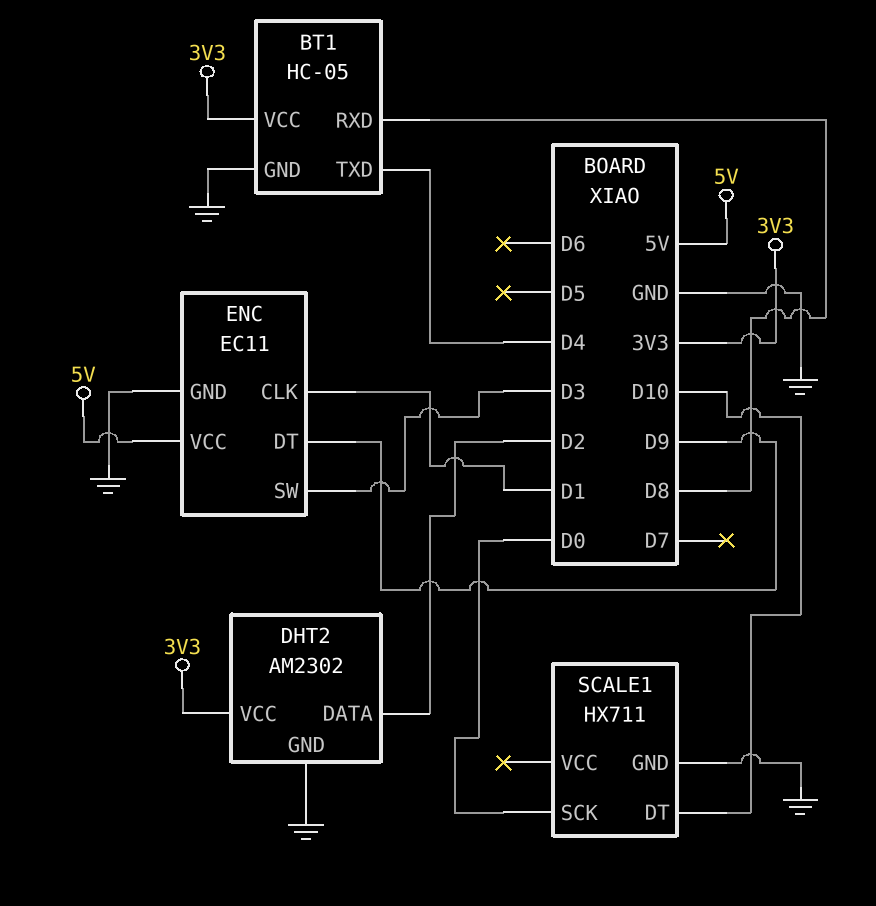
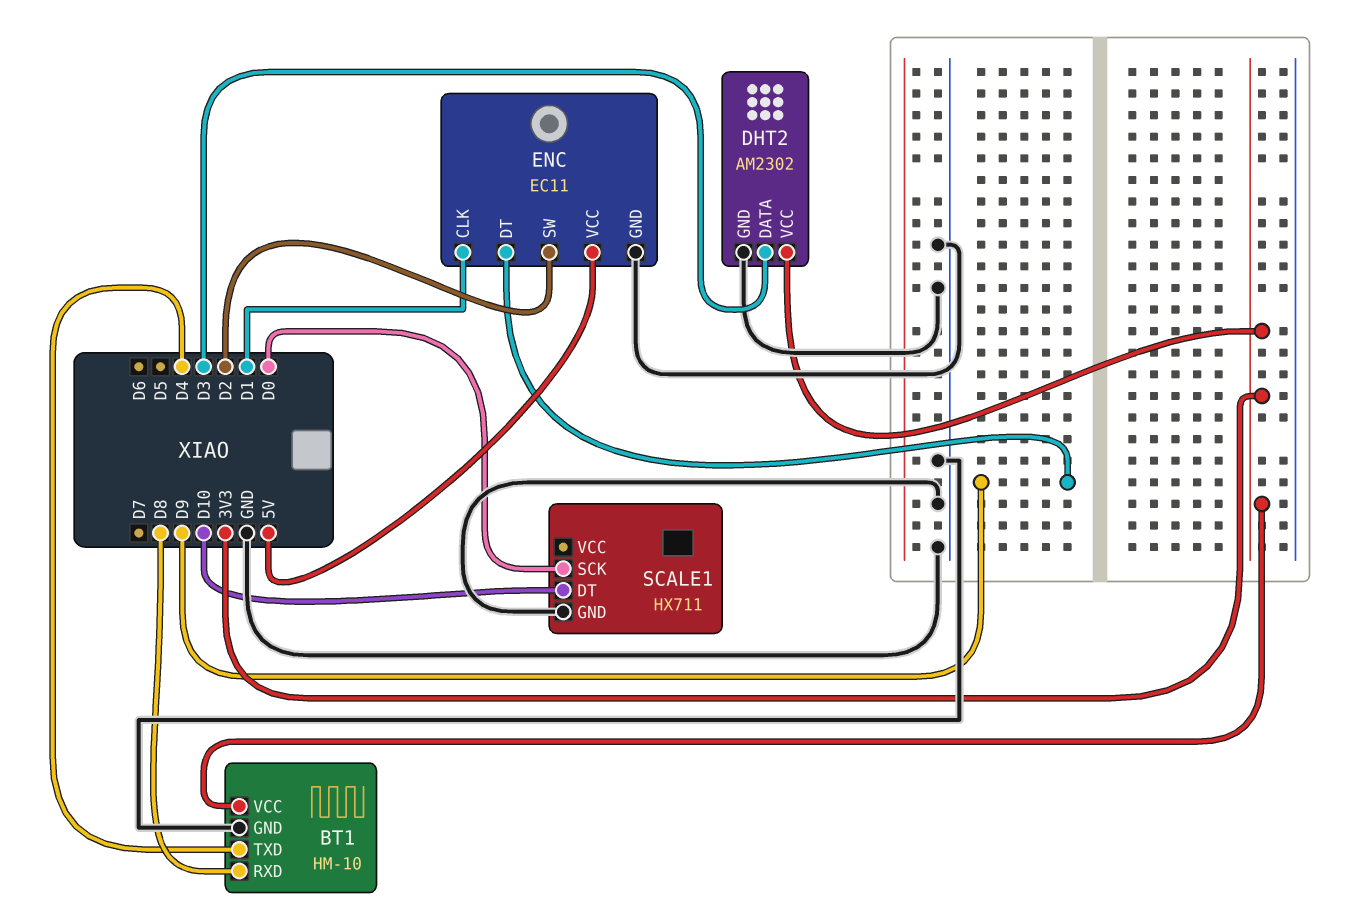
BT1: HC-05 -> HM-10
DHT2 pin DATA: D2 -> D3
ENC pin SW: D3 -> D2

